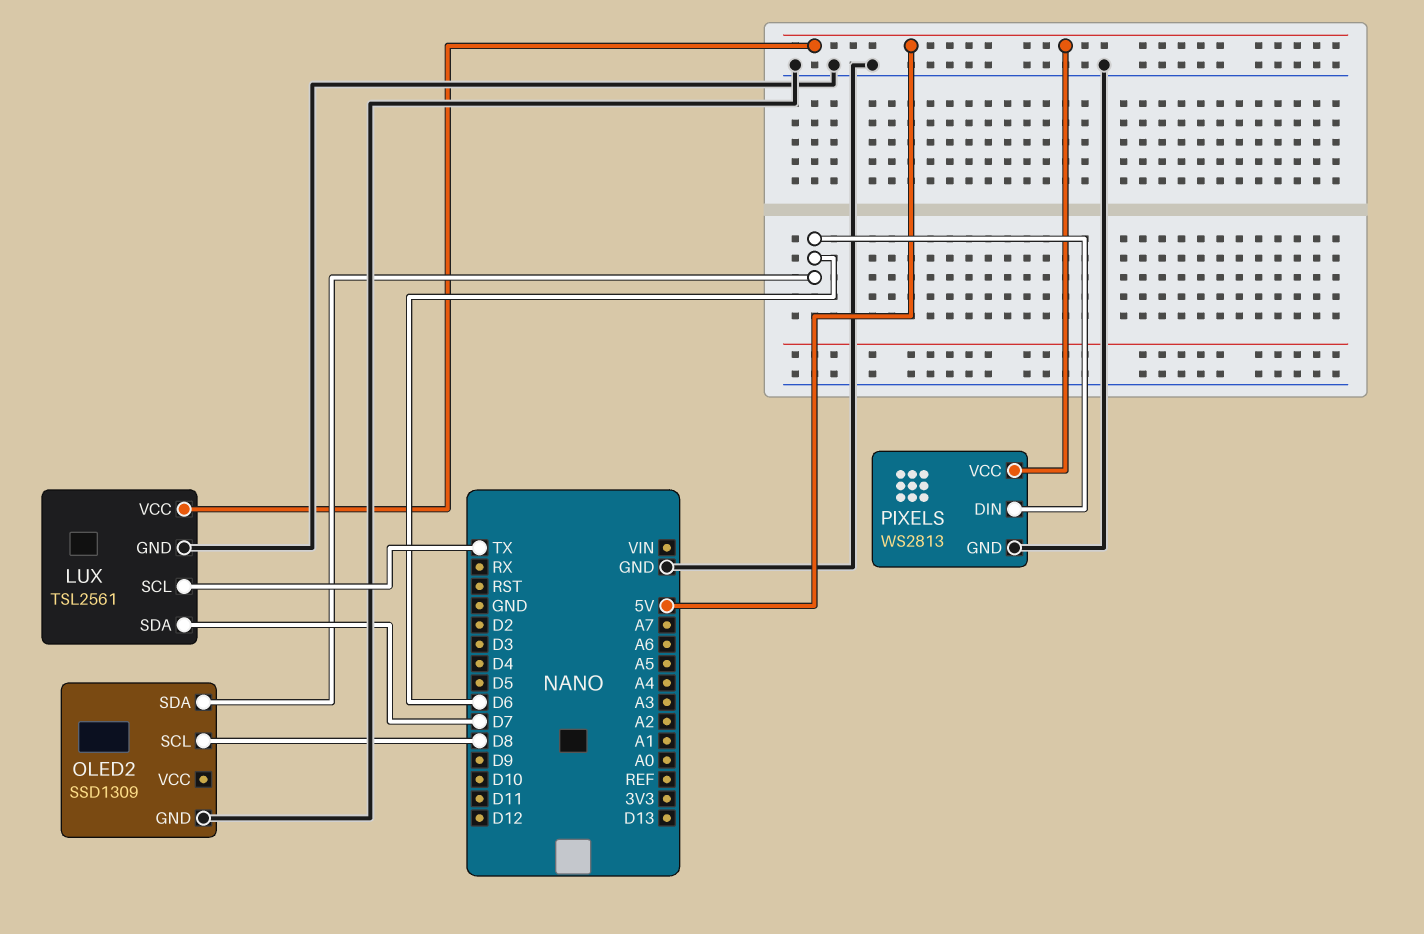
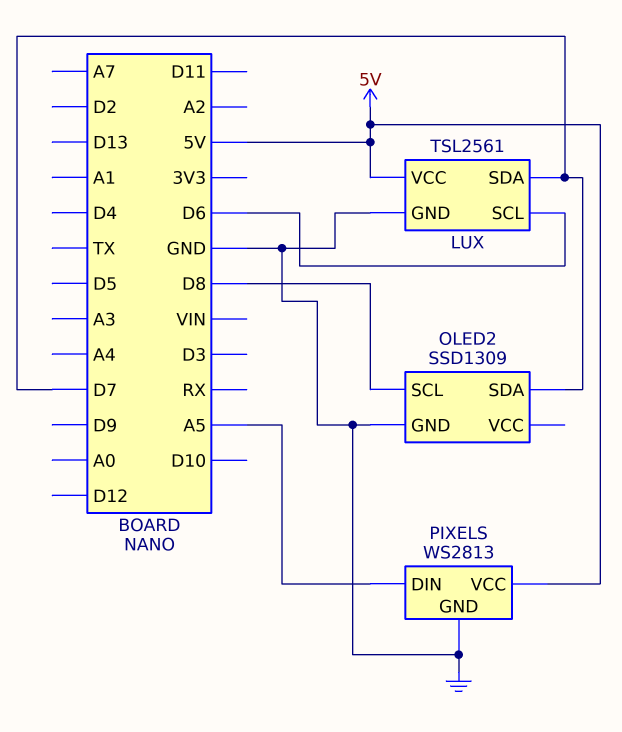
LUX pin SCL: TX -> D6
OLED2 pin SDA: D6 -> D7
PIXELS pin DIN: D6 -> A5

